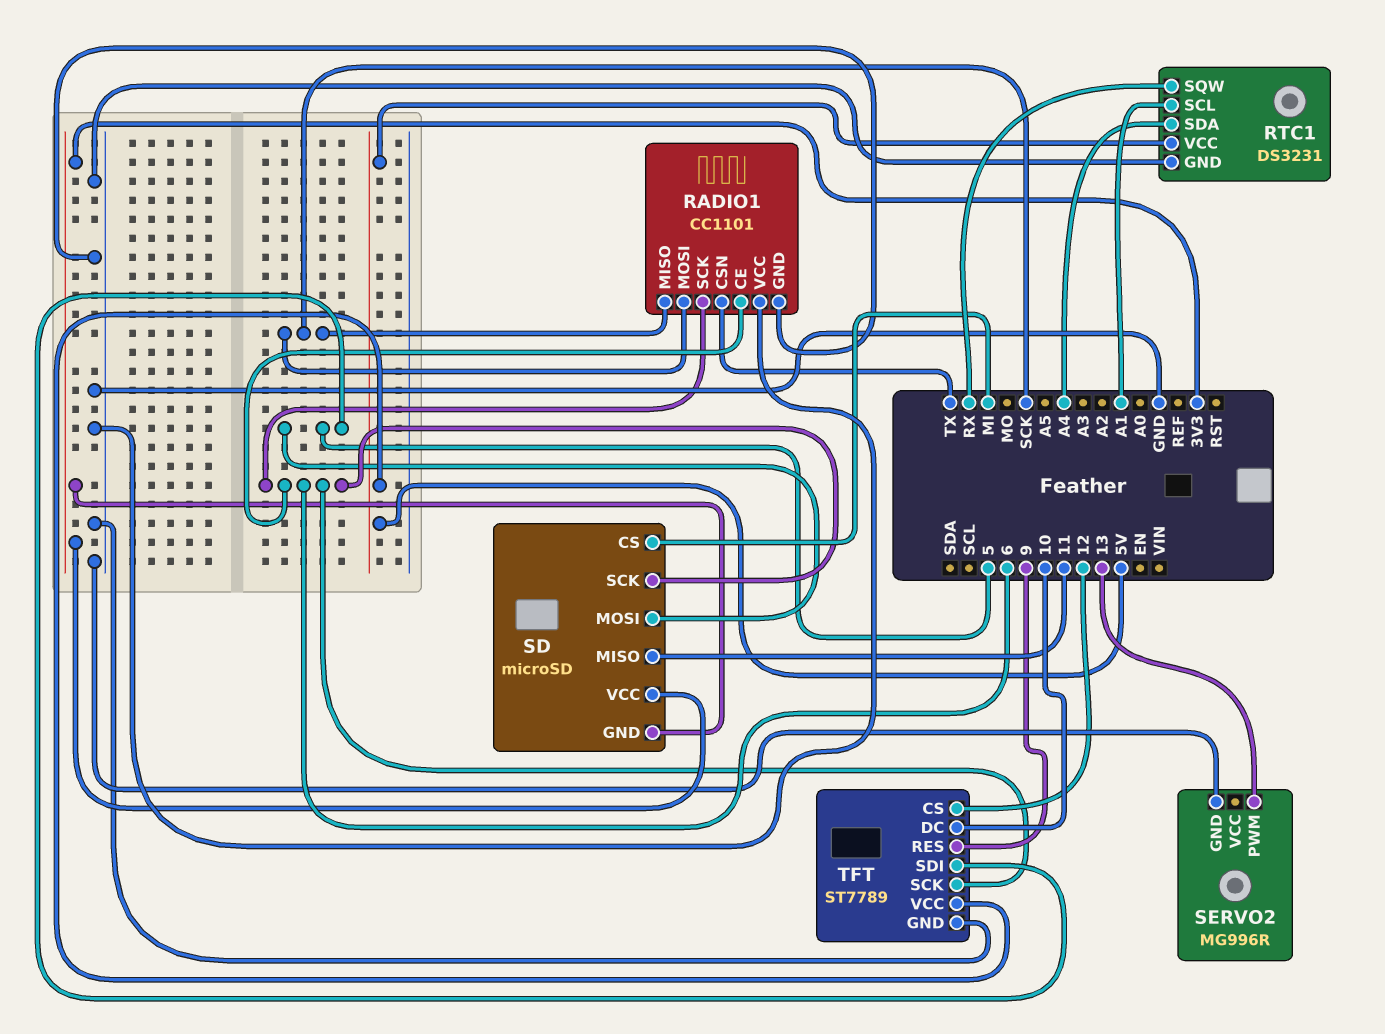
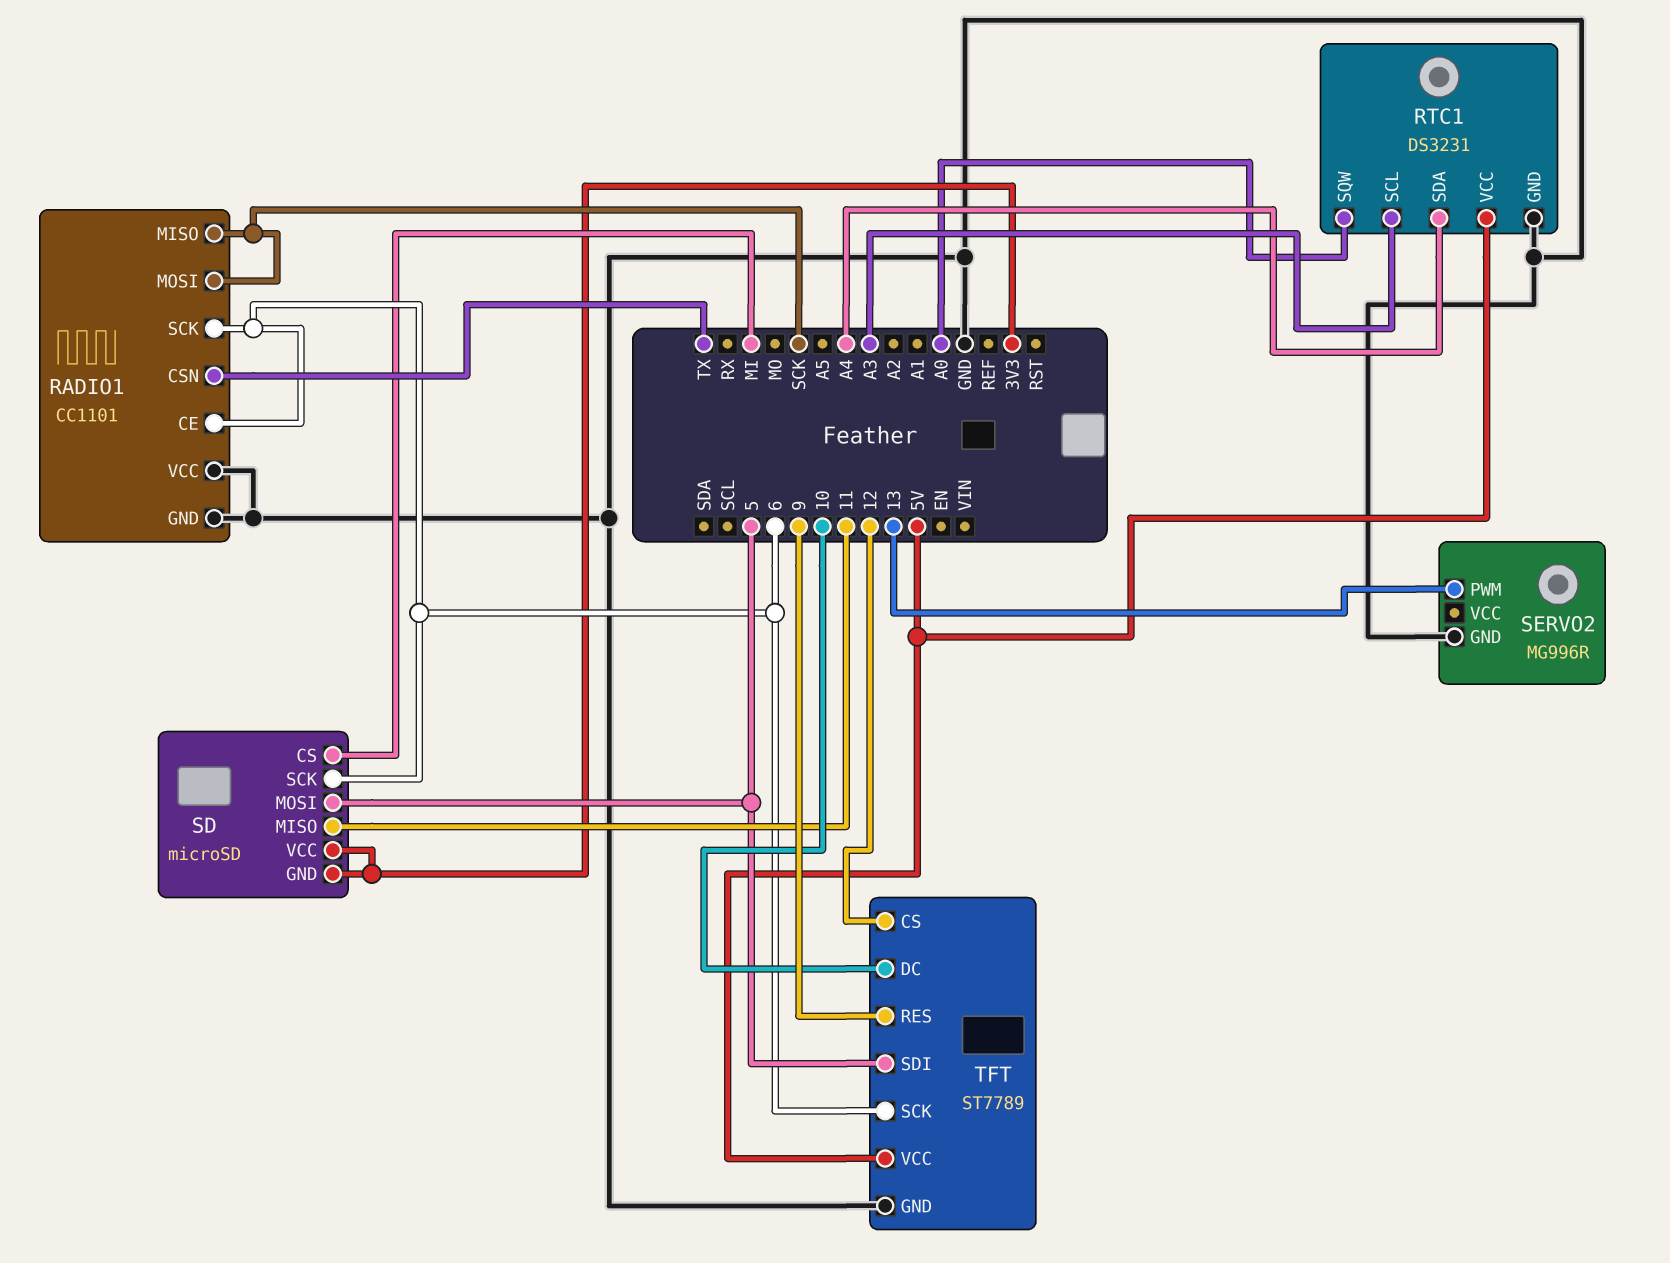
RTC1 pin SCL: A1 -> A3
RTC1 pin SQW: RX -> A0

